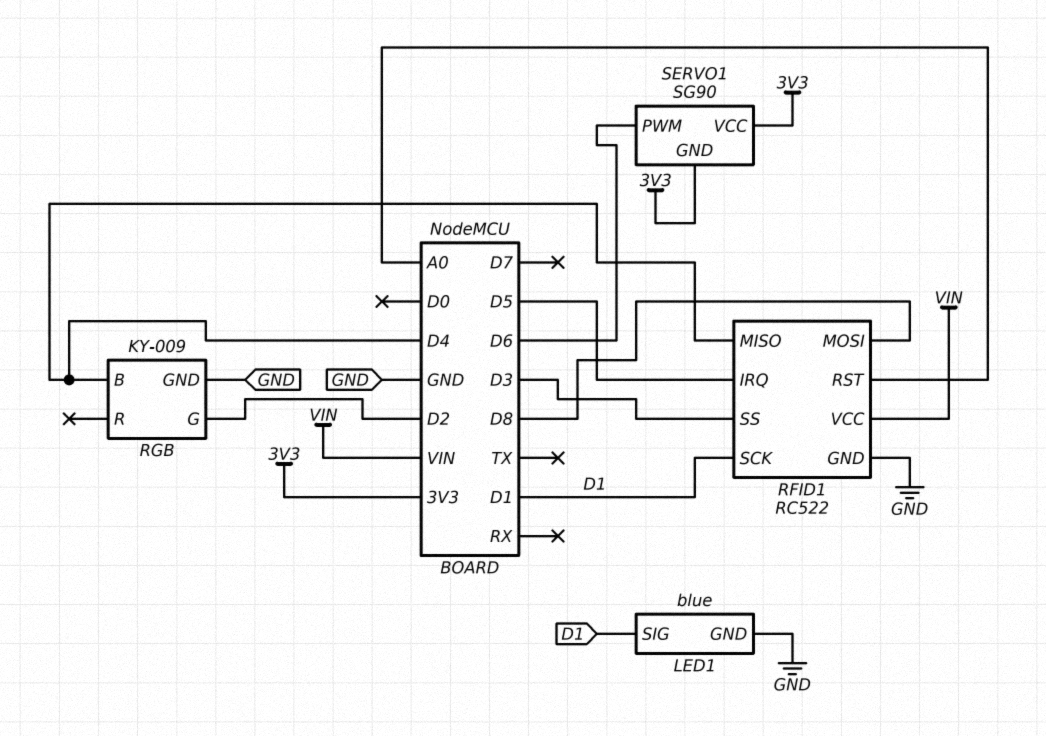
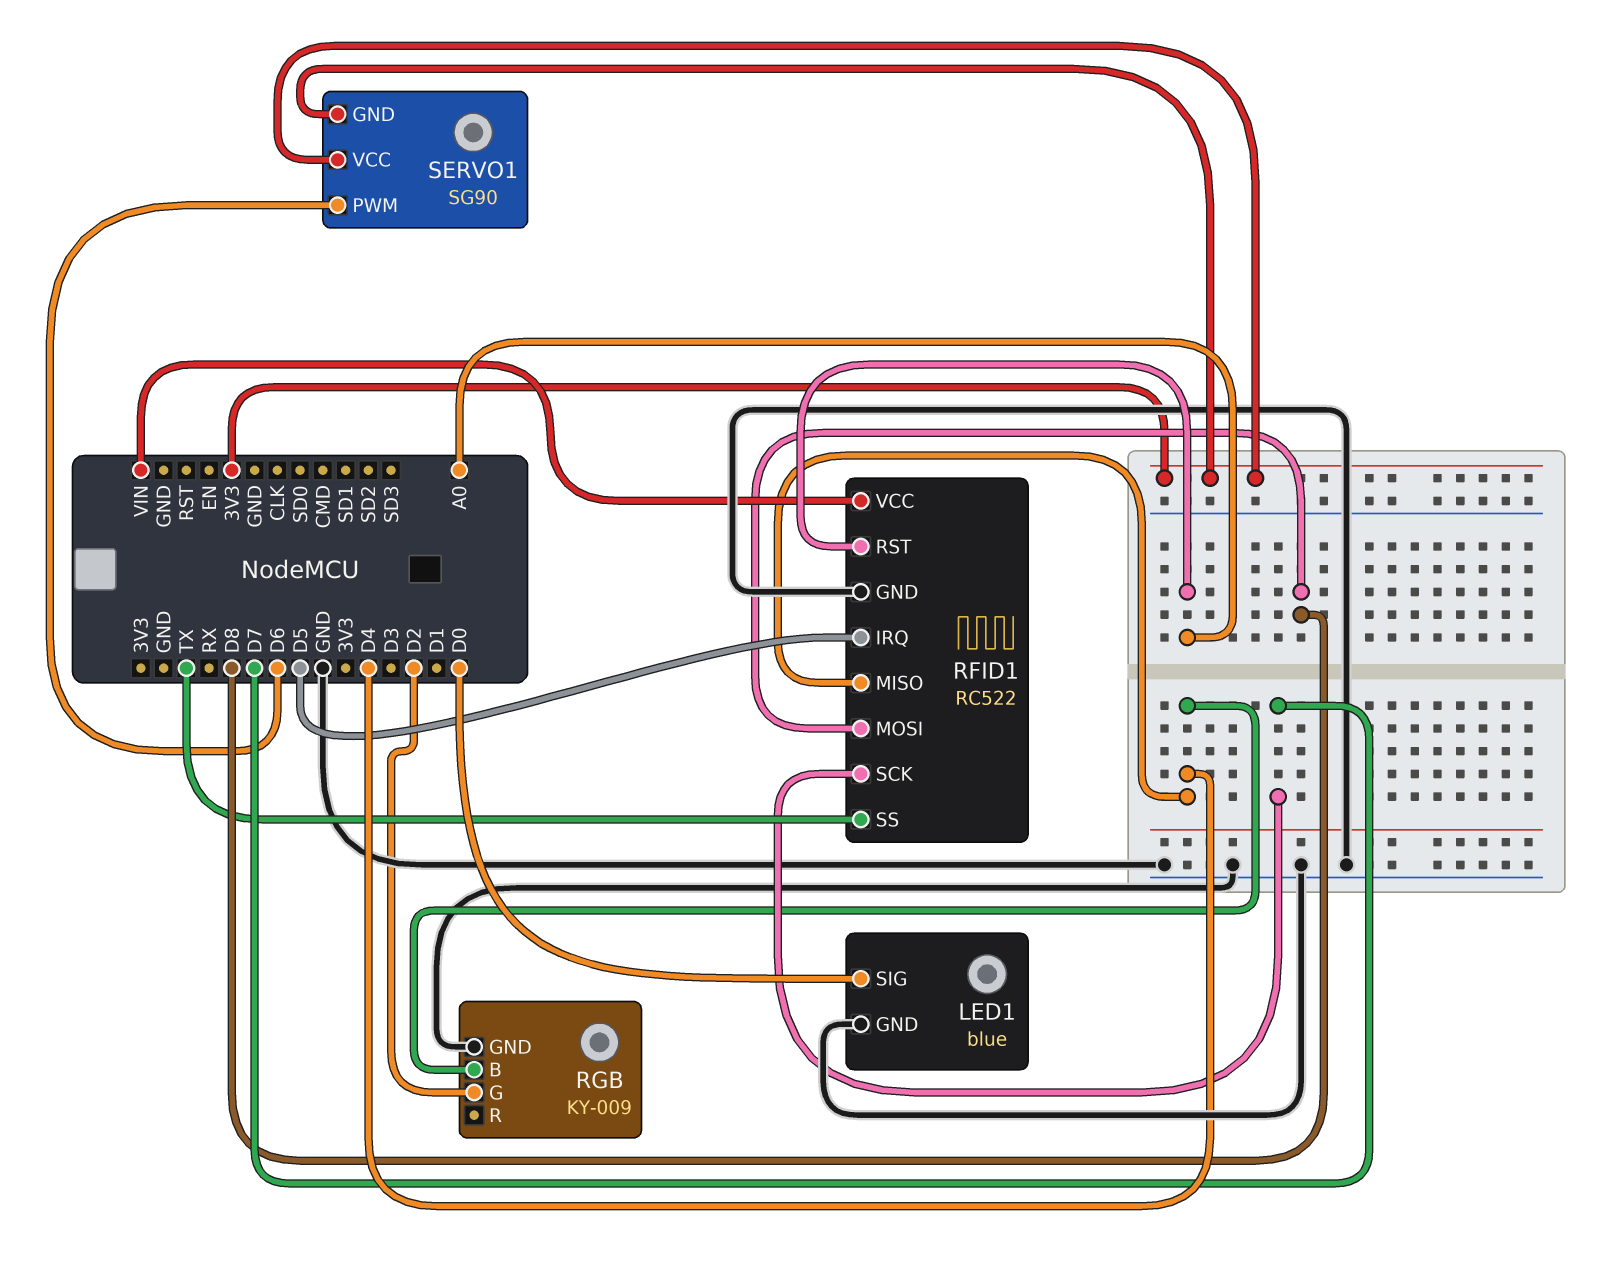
LED1 pin SIG: D1 -> D0
RFID1 pin SCK: D1 -> D7
RFID1 pin SS: D3 -> TX

